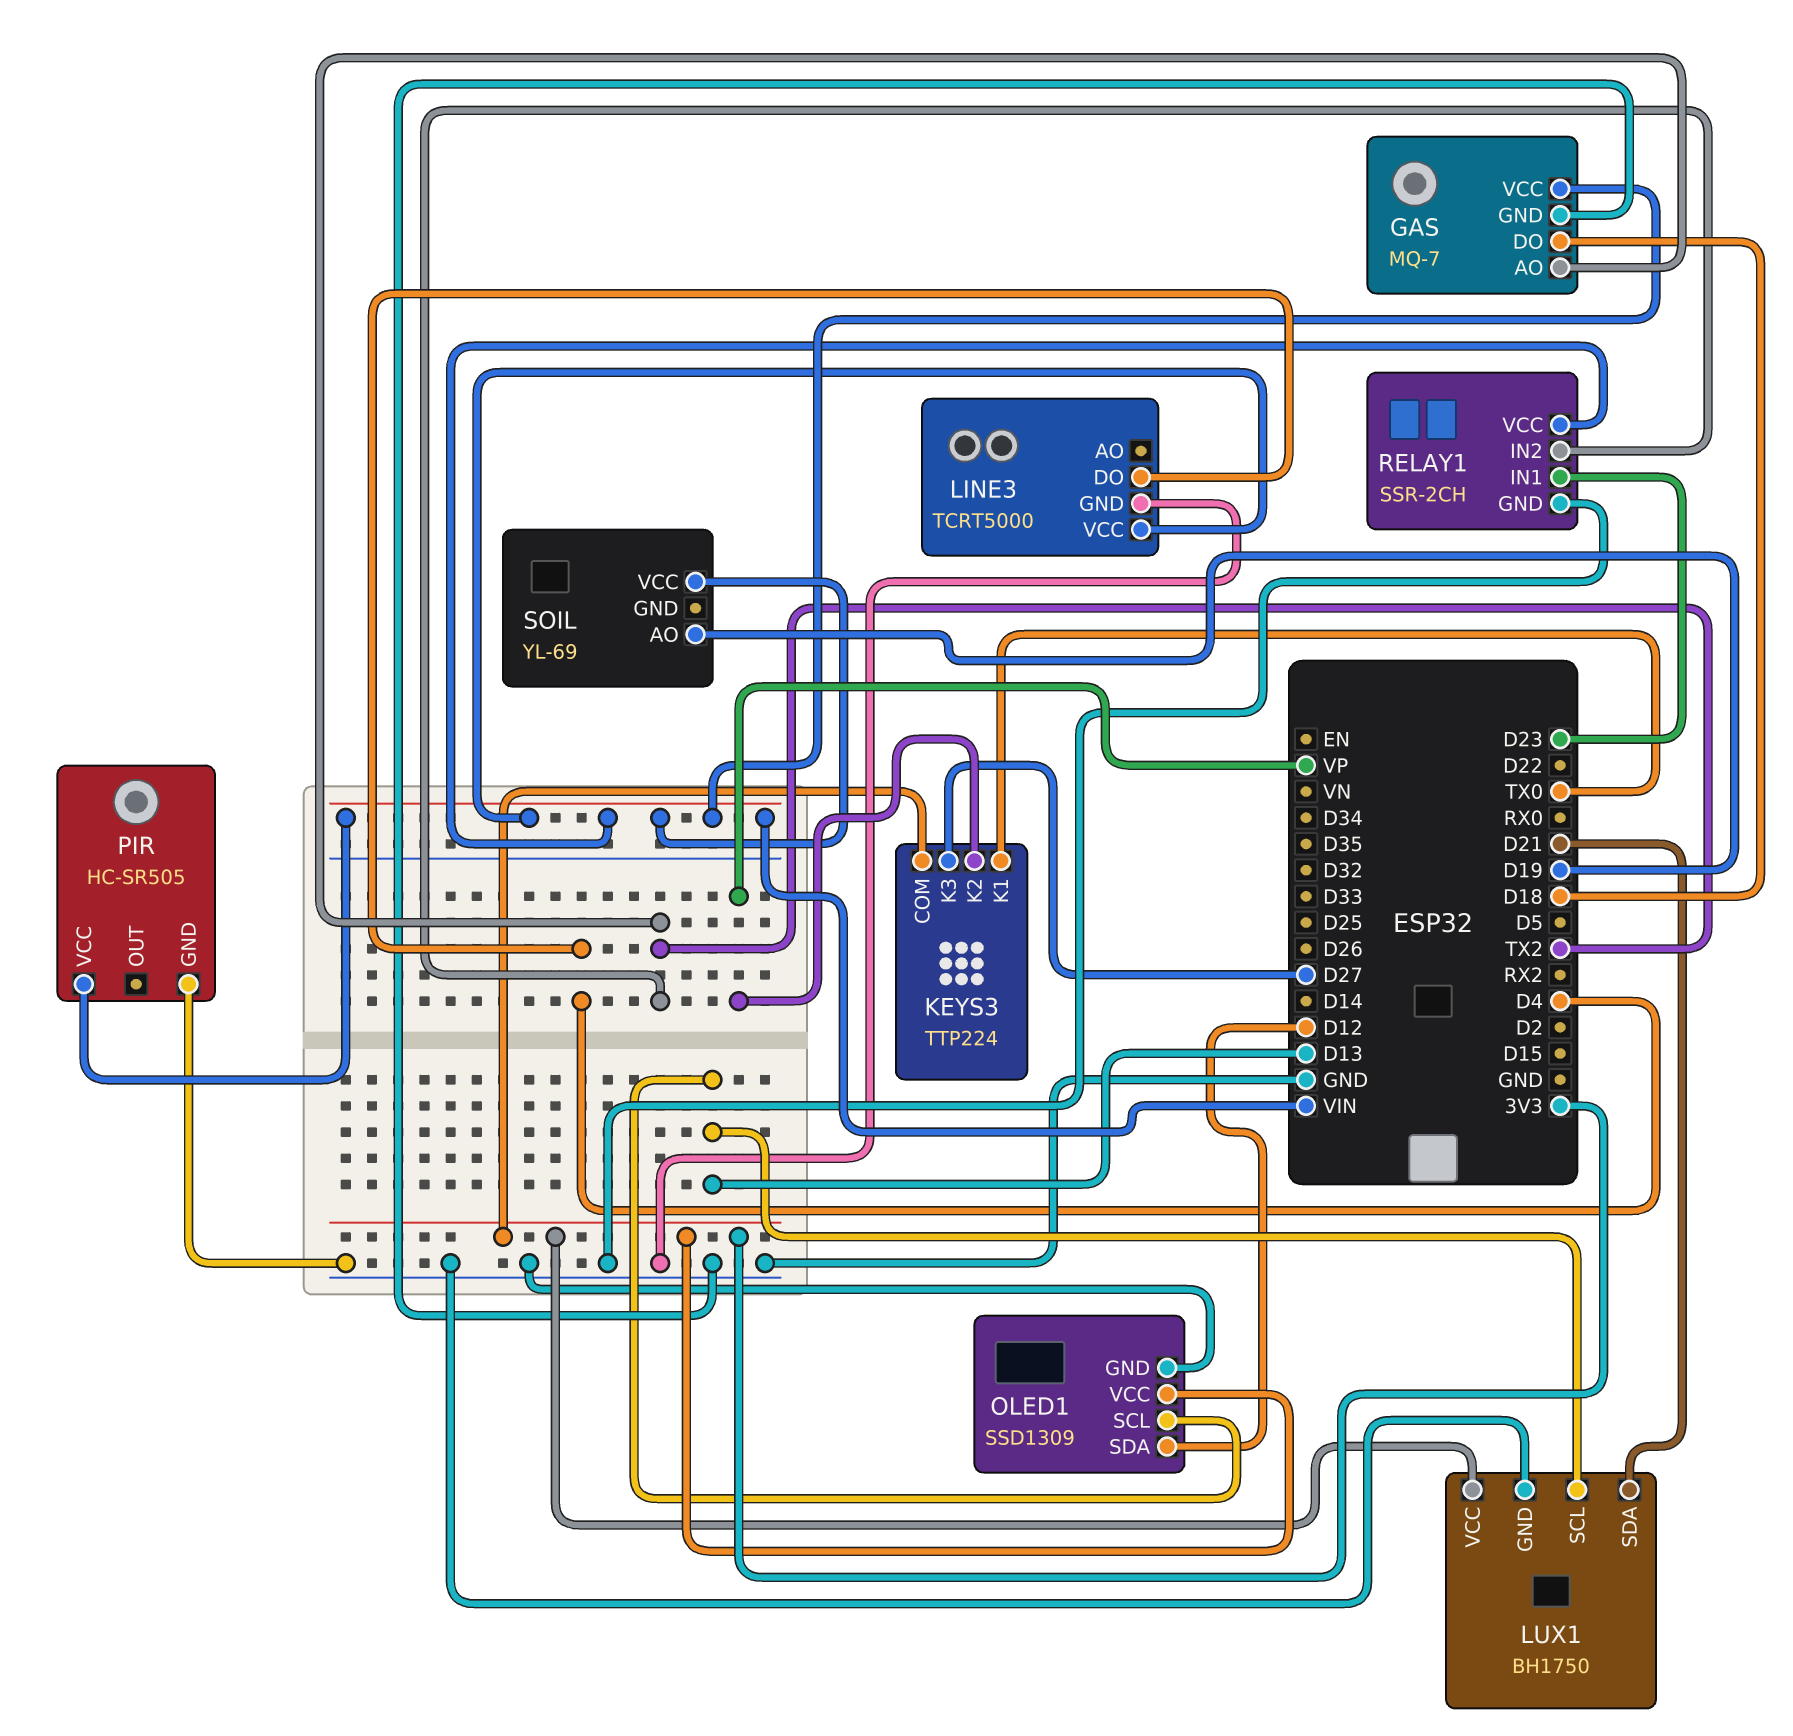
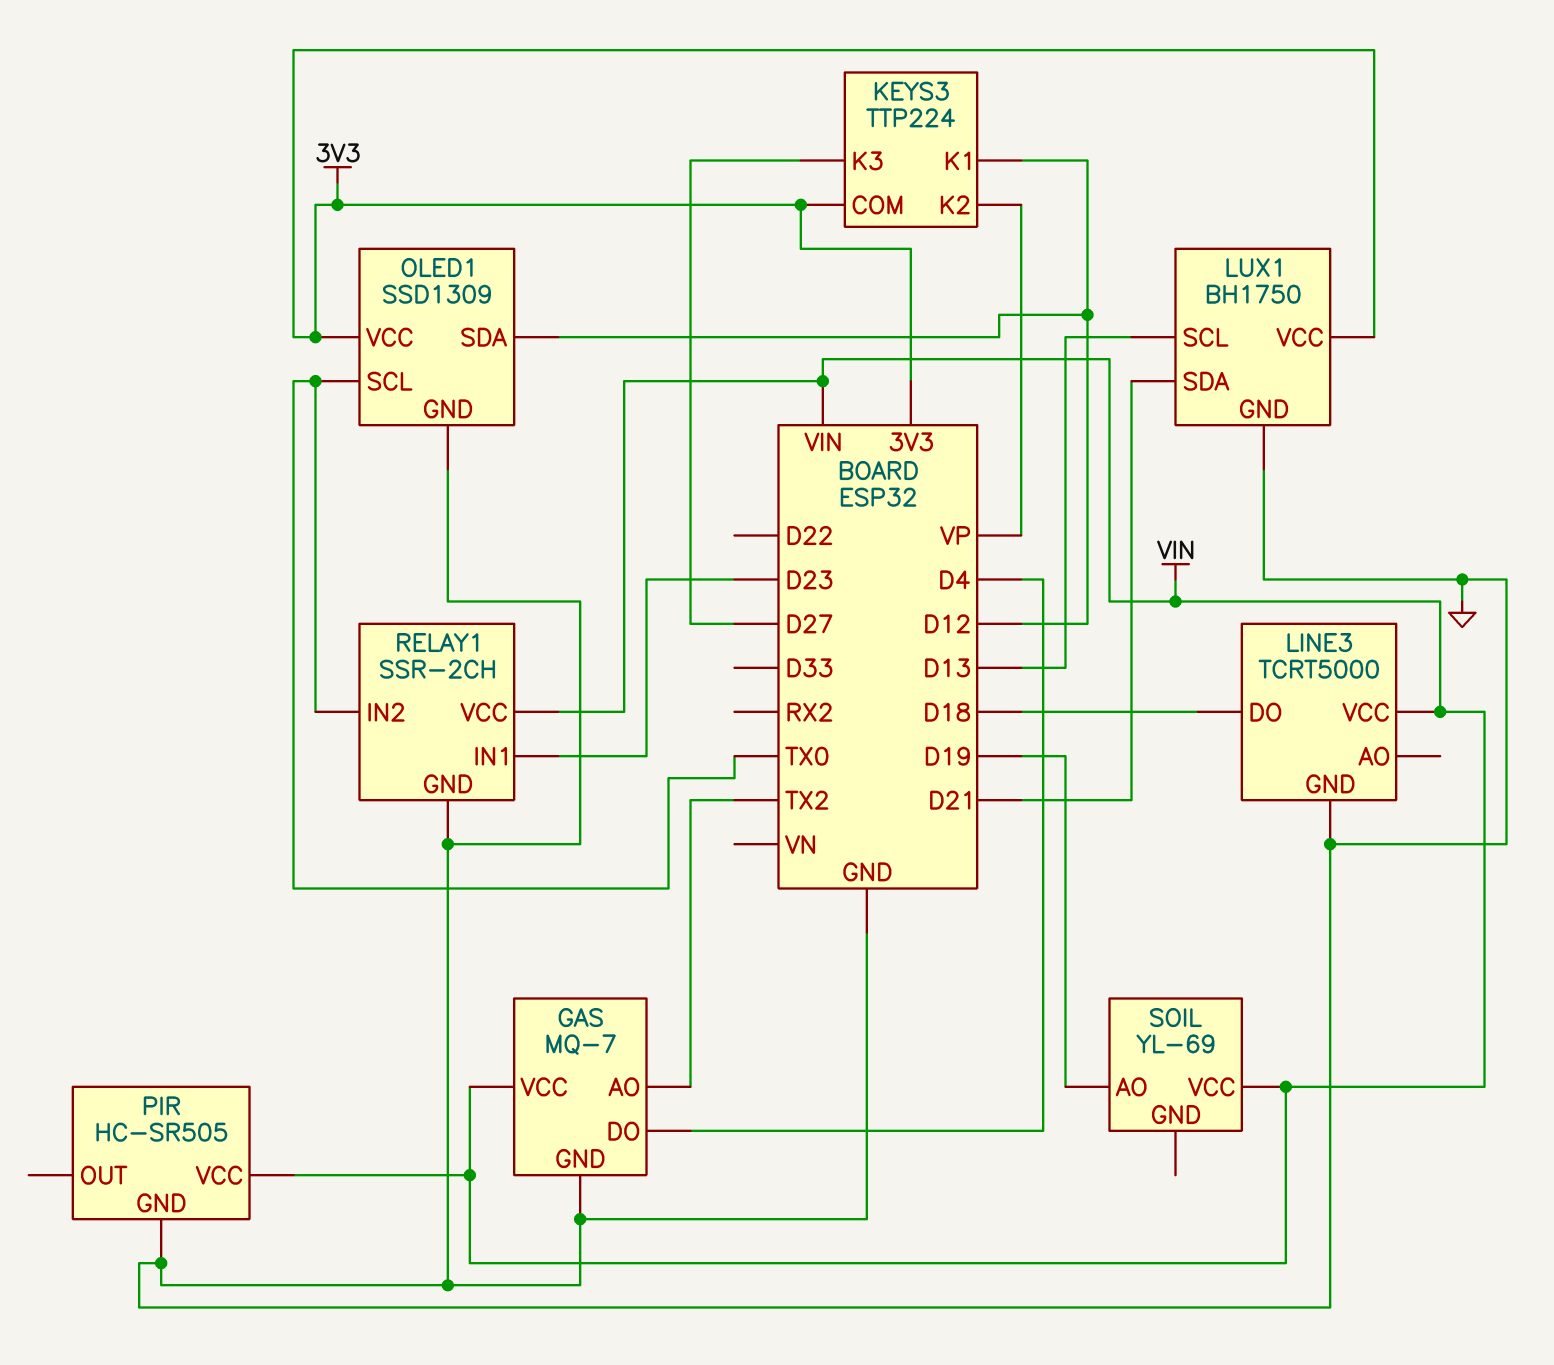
GAS pin DO: D18 -> D4
KEYS3 pin K1: TX0 -> D12
LINE3 pin DO: D4 -> D18
OLED1 pin SCL: D13 -> TX0
RELAY1 pin IN2: TX2 -> TX0

